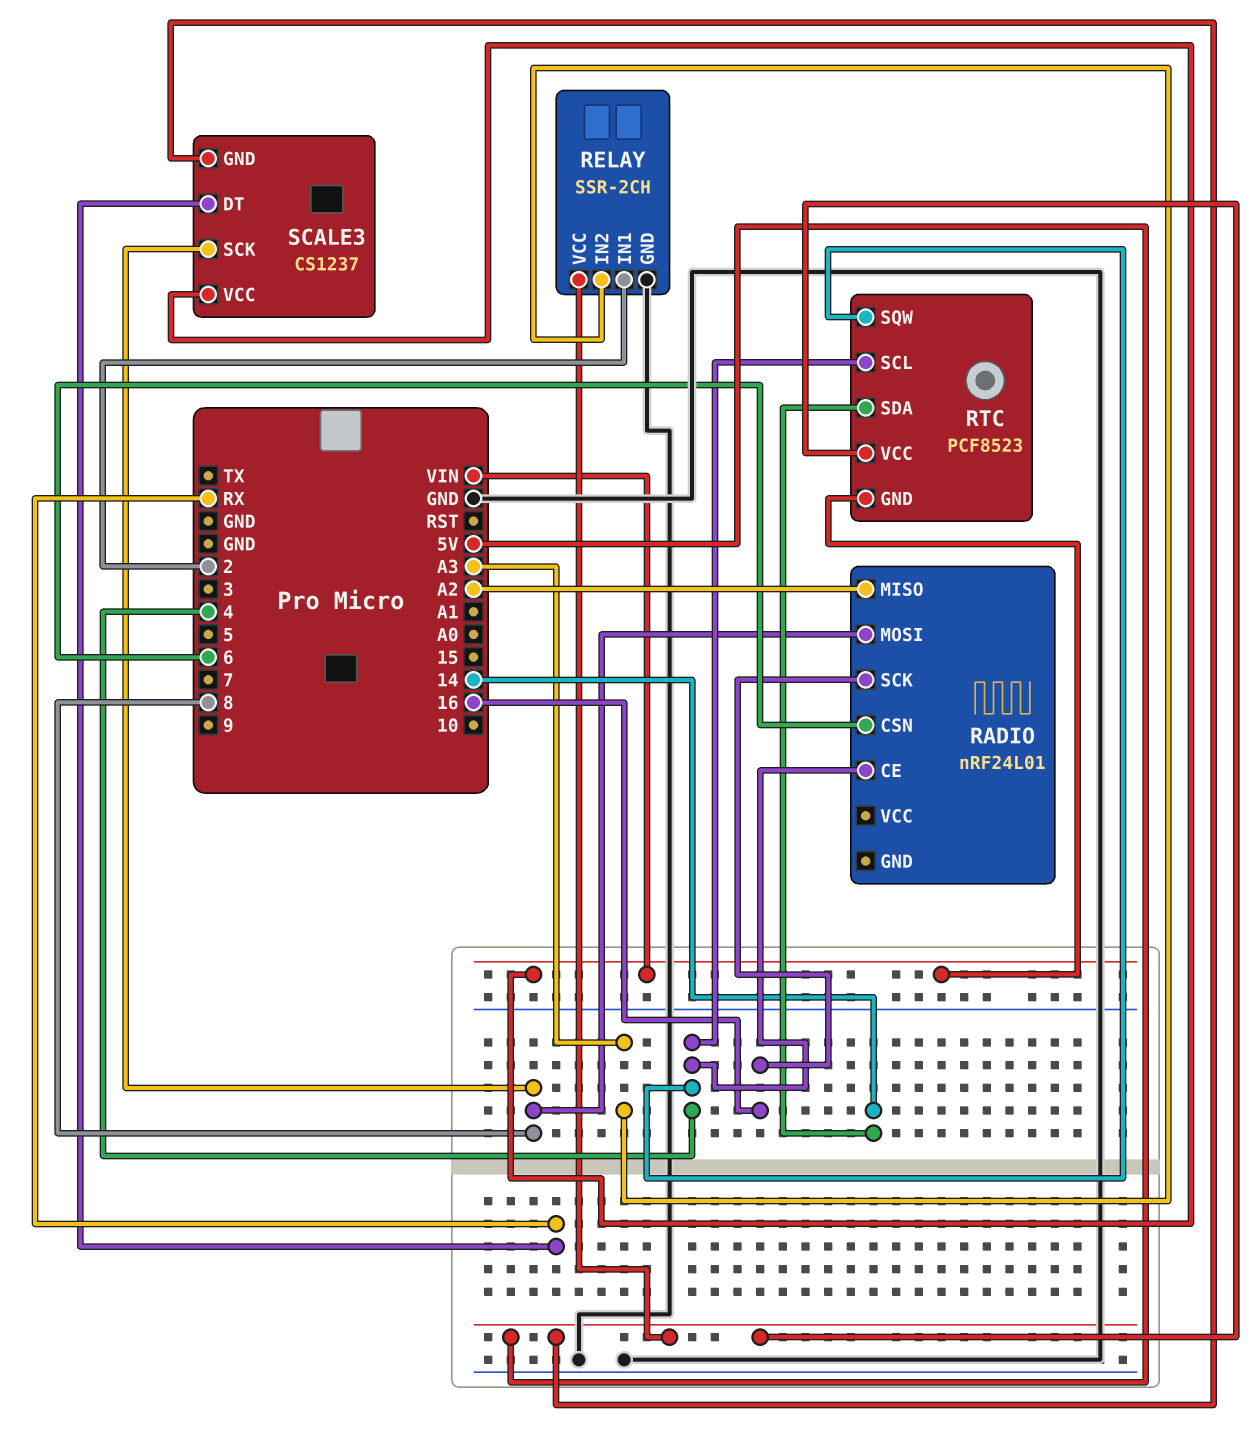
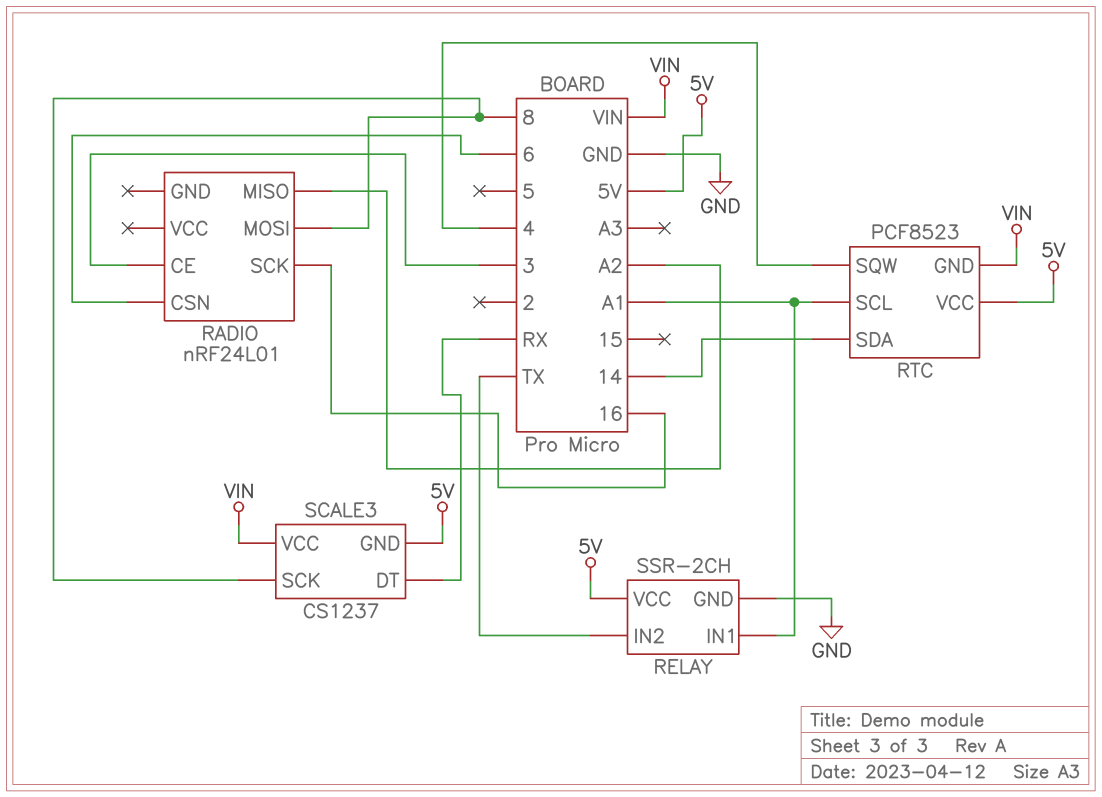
RADIO pin CE: 4 -> 3
RELAY pin IN1: 2 -> A1
RELAY pin IN2: A3 -> TX
RTC pin SCL: 4 -> A1

